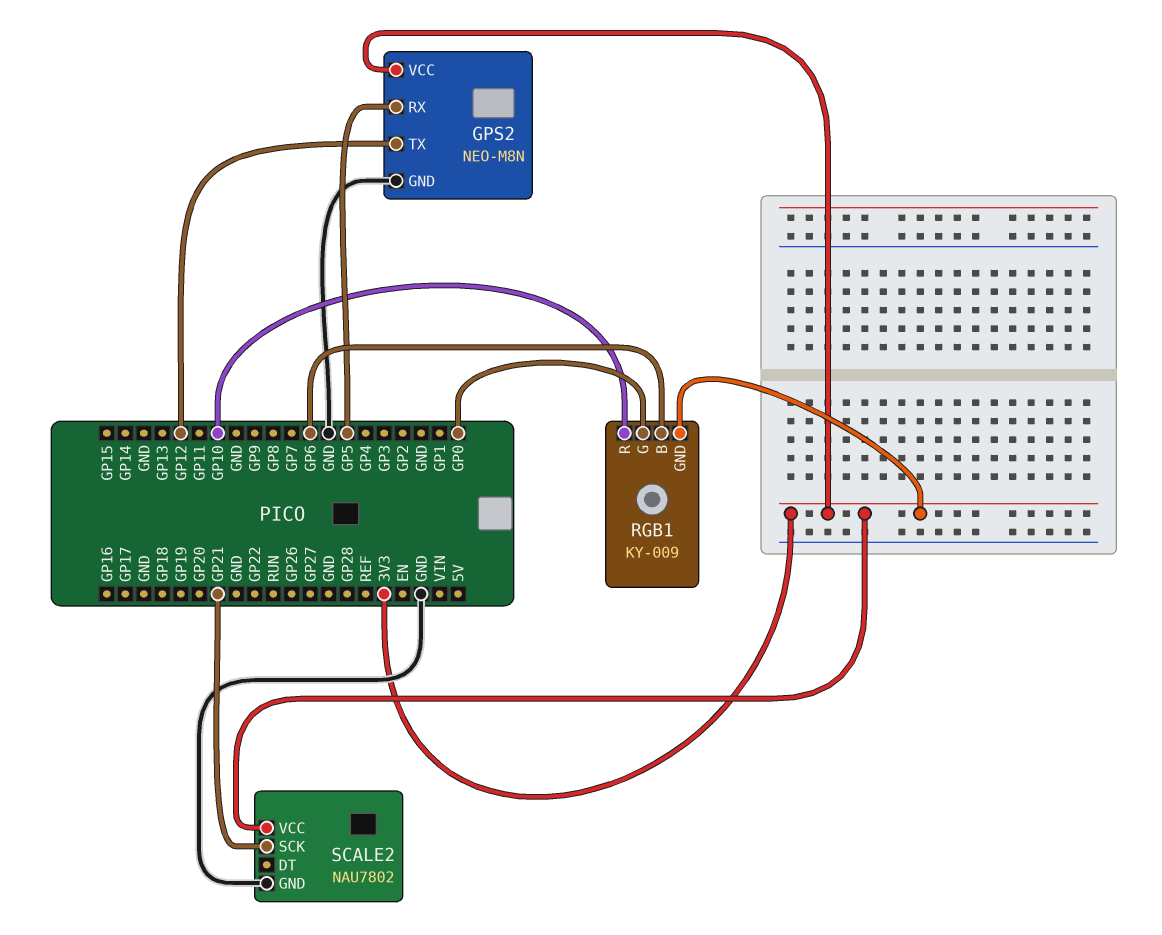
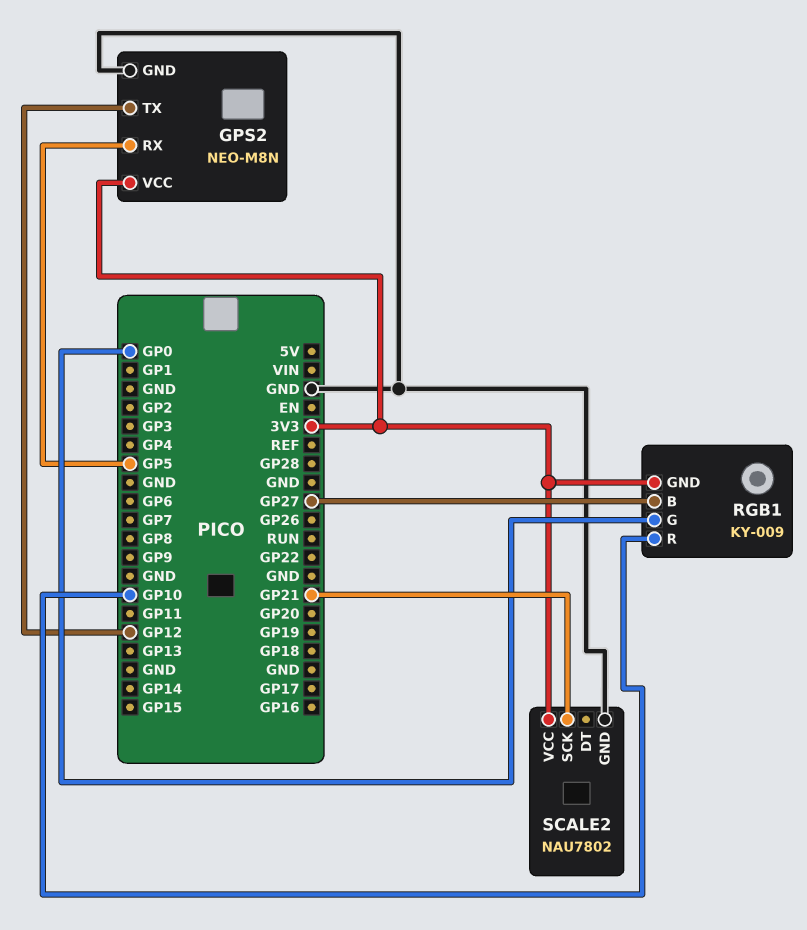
RGB1 pin B: GP6 -> GP27

